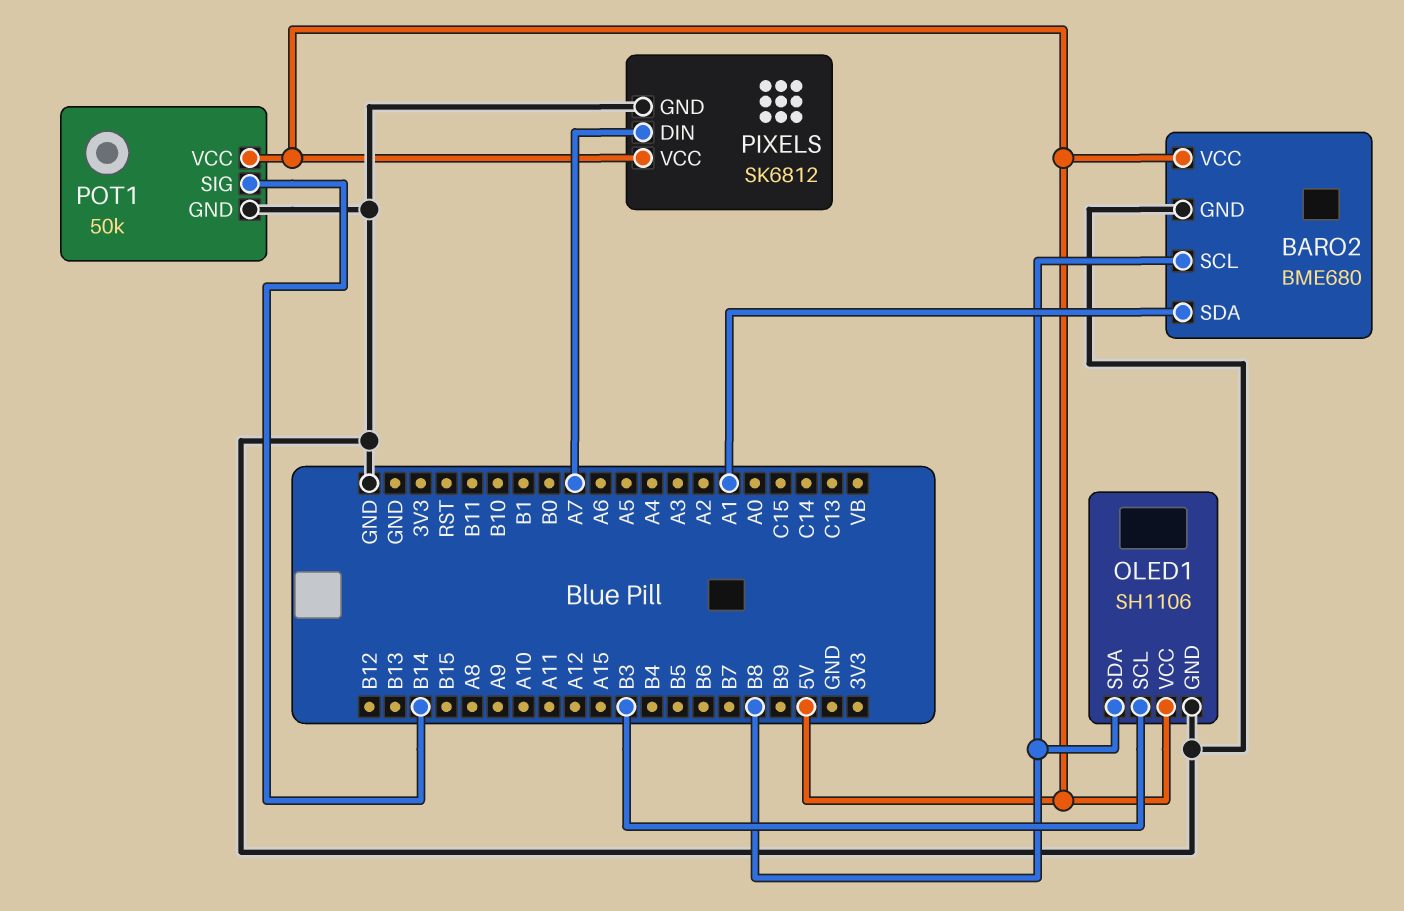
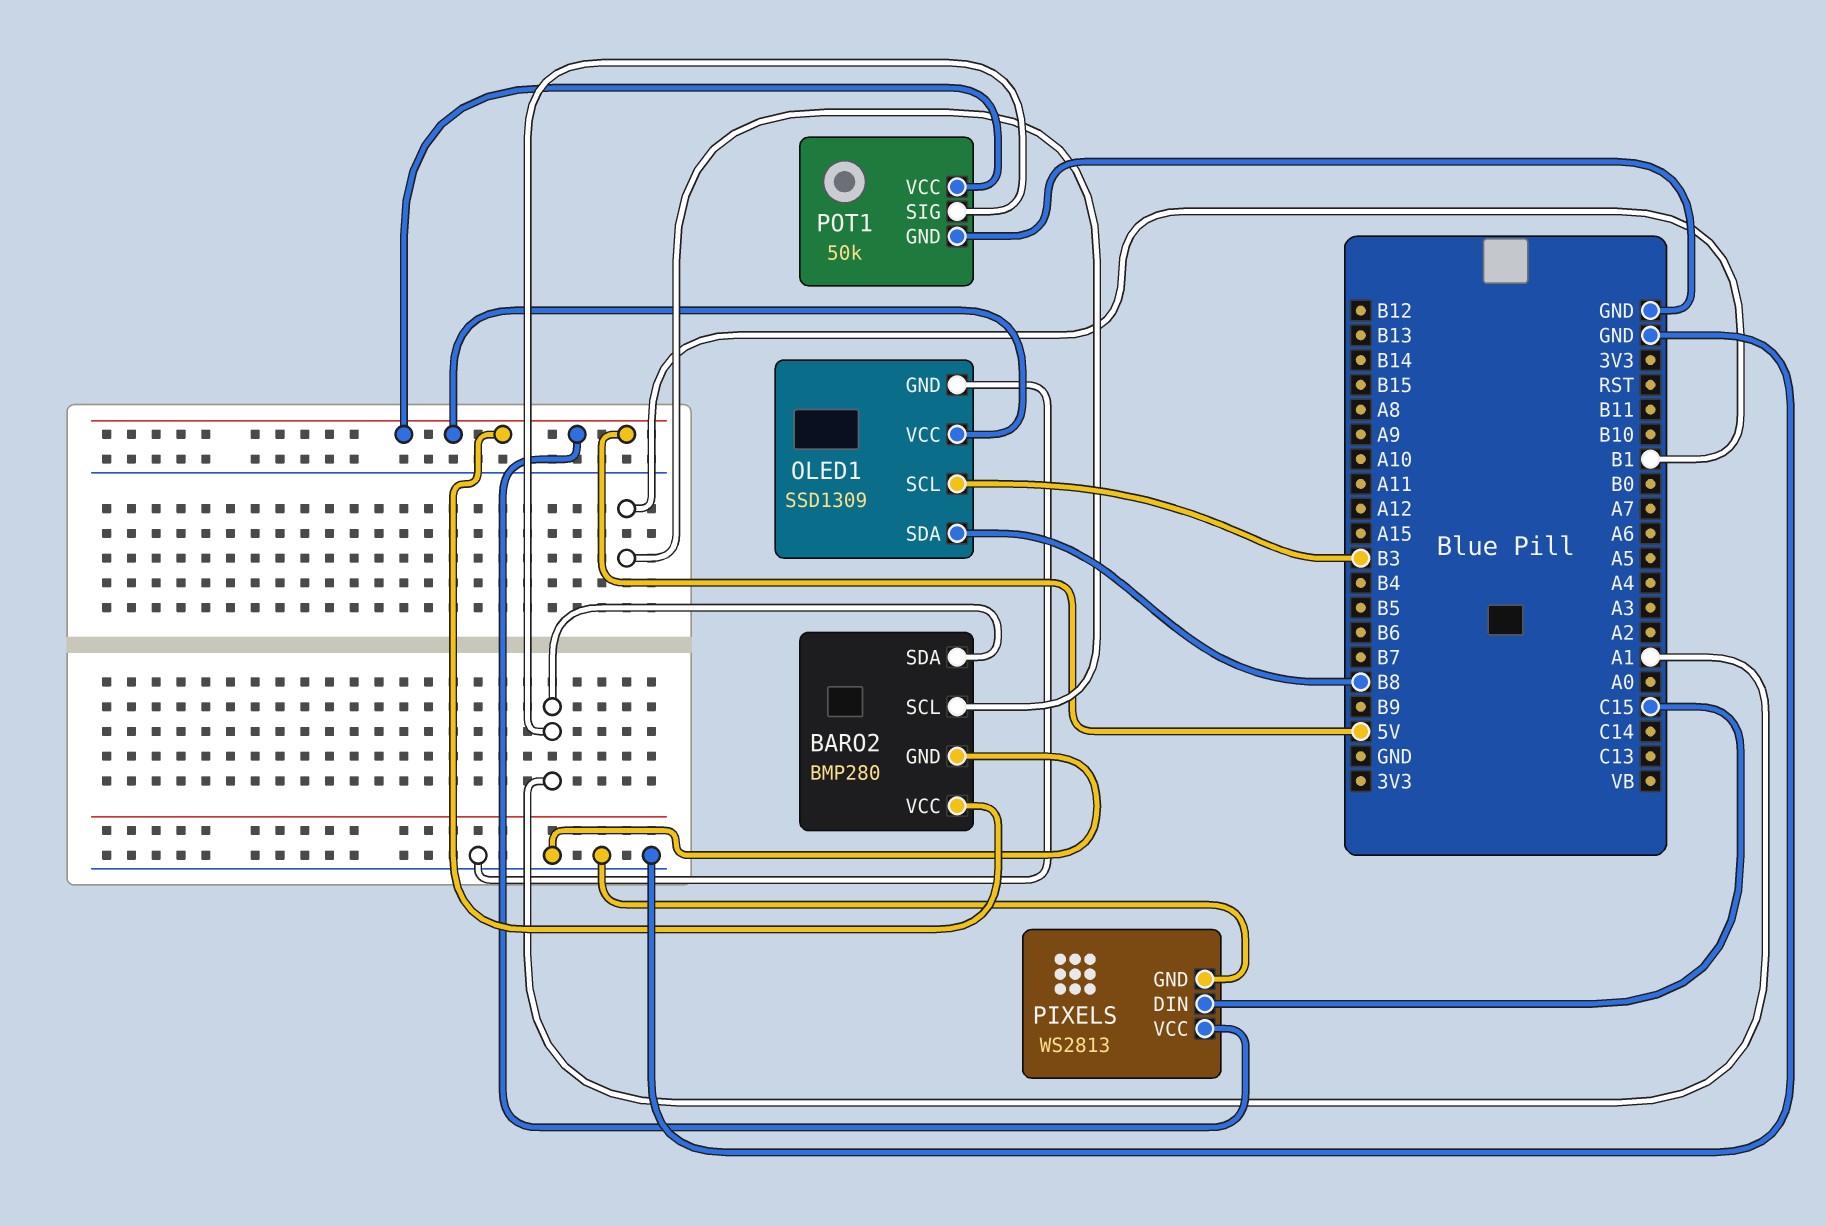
BARO2: BME680 -> BMP280
BARO2 pin SCL: B8 -> B1
OLED1: SH1106 -> SSD1309
PIXELS: SK6812 -> WS2813
PIXELS pin DIN: A7 -> C15
POT1 pin SIG: B14 -> A1

